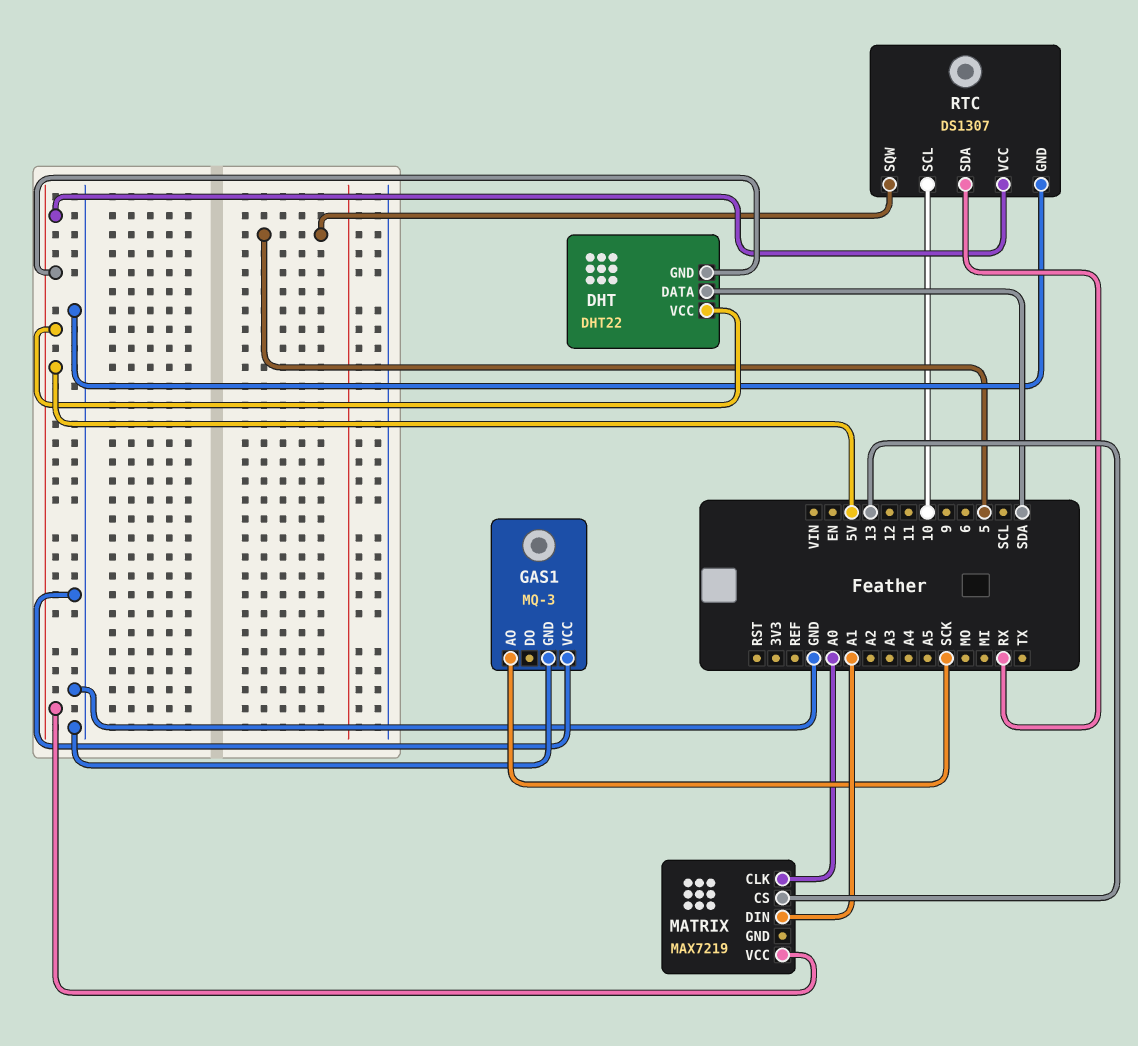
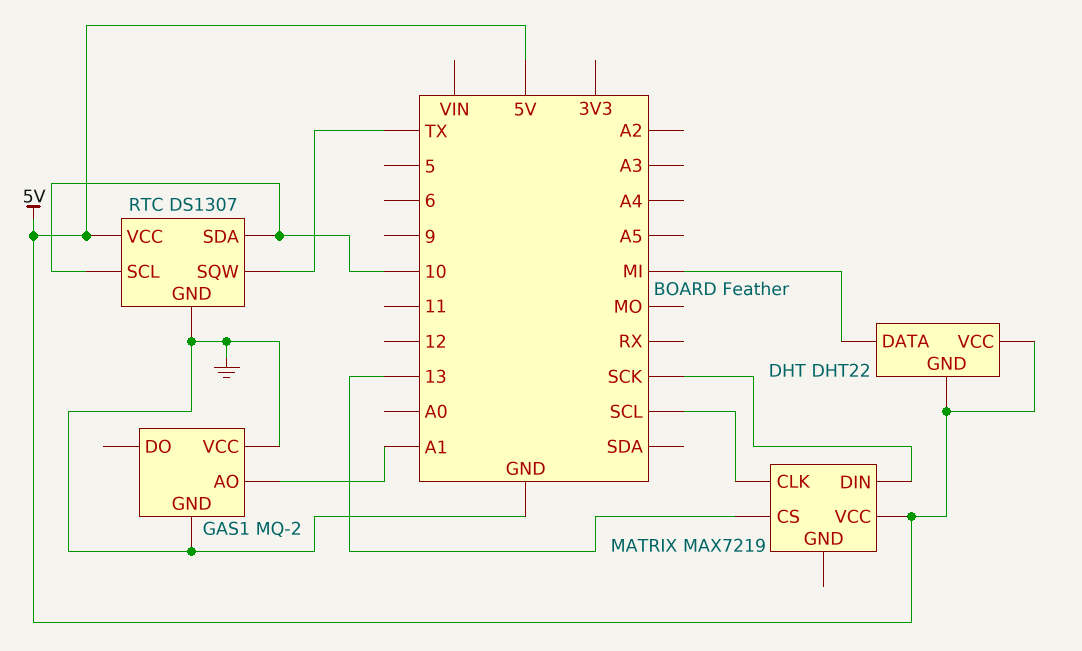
DHT pin DATA: SDA -> MI
GAS1: MQ-3 -> MQ-2
GAS1 pin AO: SCK -> A1
MATRIX pin CLK: A0 -> SCL
MATRIX pin DIN: A1 -> SCK
RTC pin SDA: RX -> 10
RTC pin SQW: 5 -> TX

